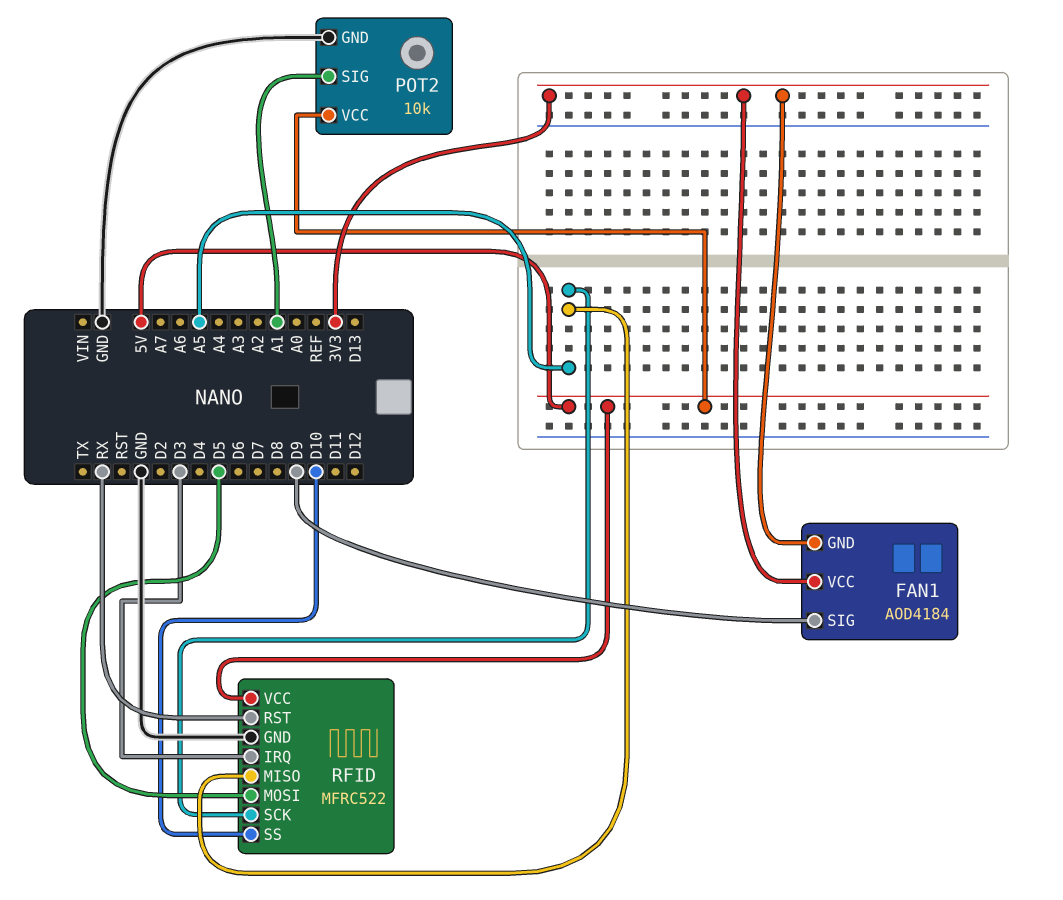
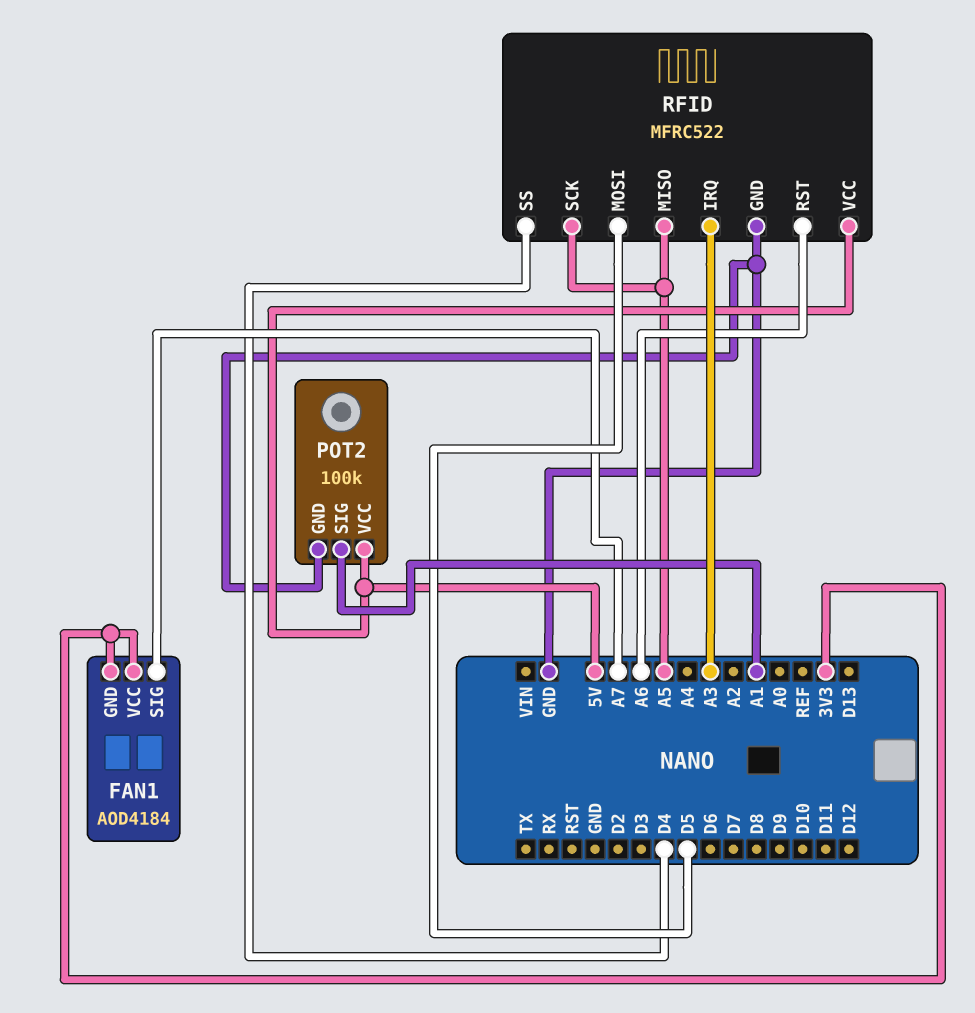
FAN1 pin SIG: D9 -> A7
POT2: 10k -> 100k
RFID pin IRQ: D3 -> A3
RFID pin RST: RX -> A6
RFID pin SS: D10 -> D4

